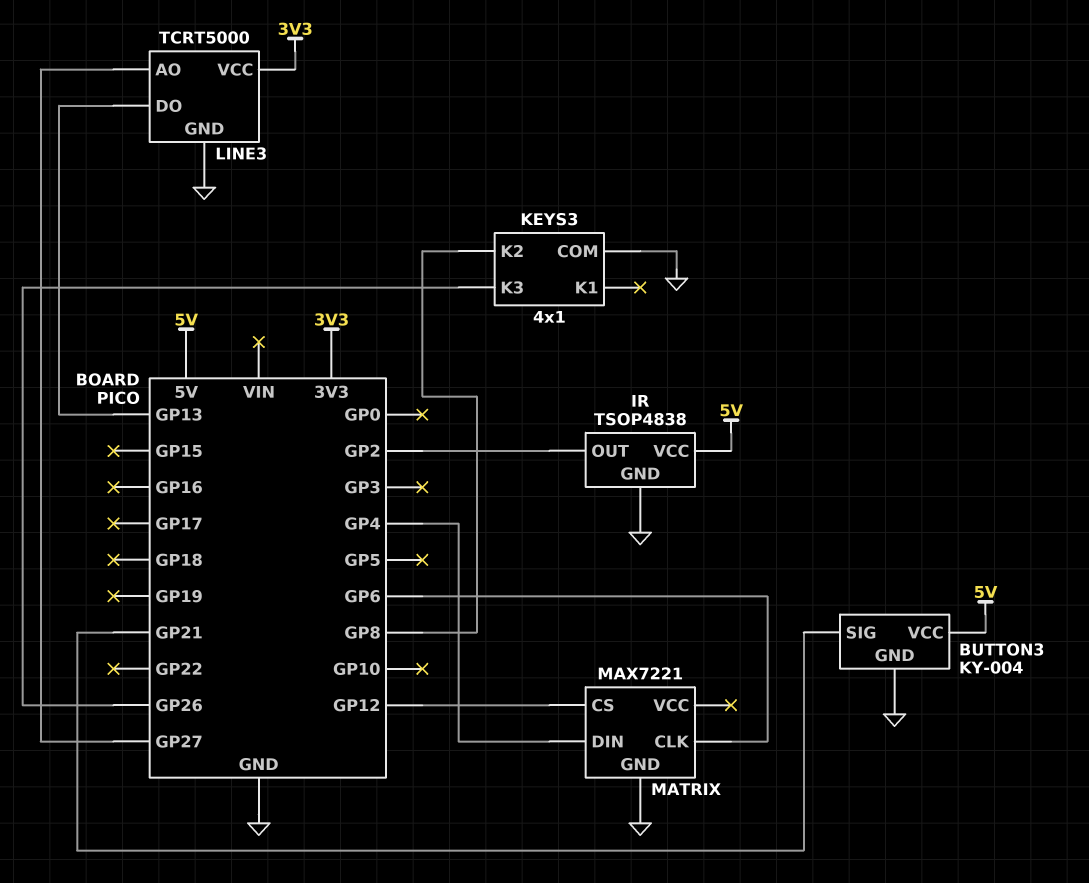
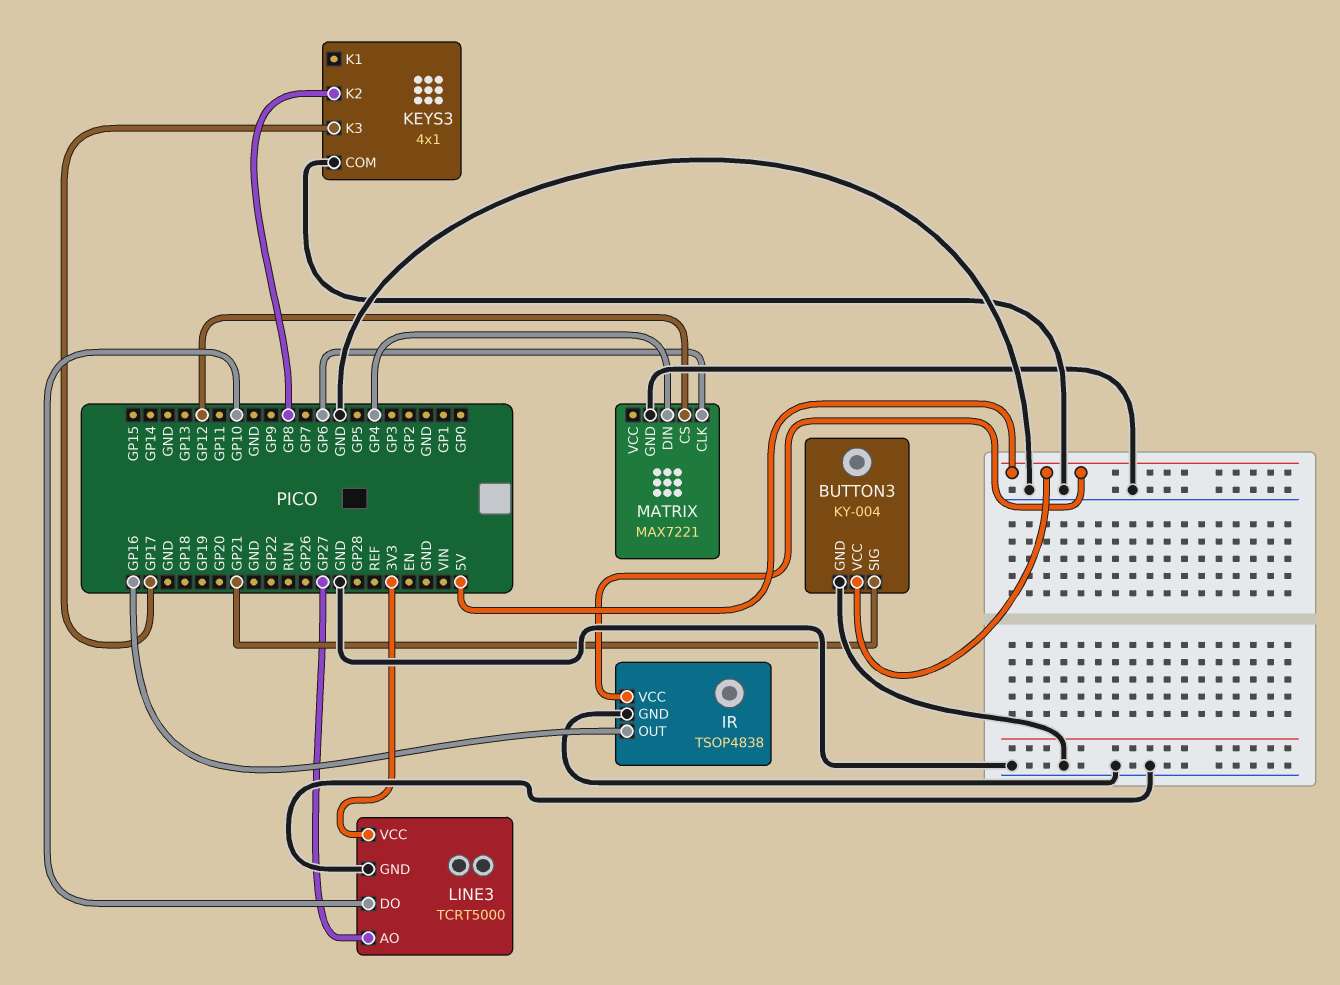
IR pin OUT: GP2 -> GP16
KEYS3 pin K3: GP26 -> GP17
LINE3 pin DO: GP13 -> GP10

